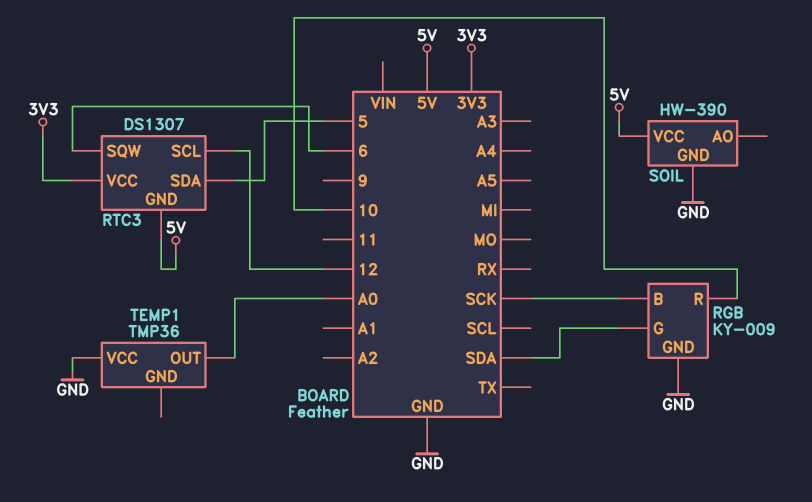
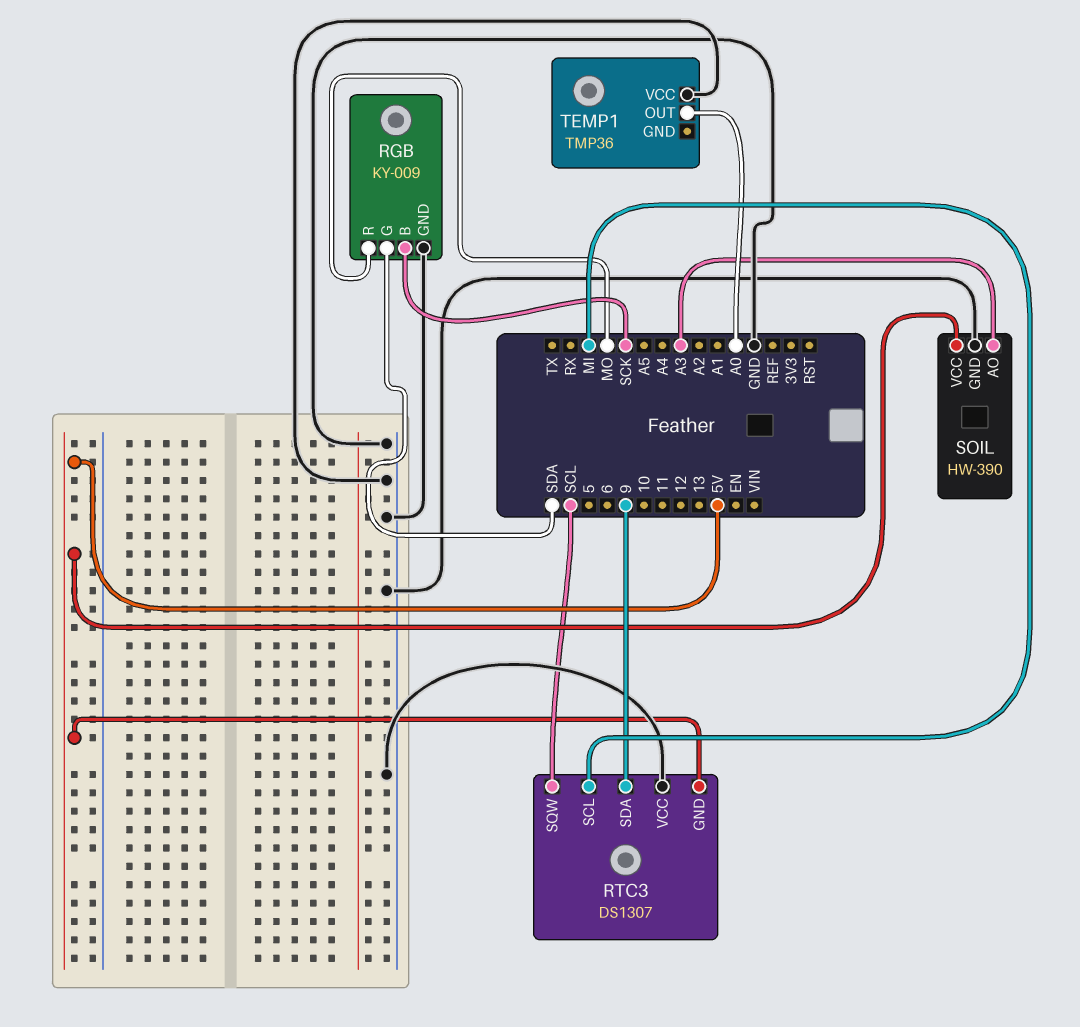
RGB pin R: 10 -> MO
RTC3 pin SCL: 12 -> MI
RTC3 pin SDA: 5 -> 9
RTC3 pin SQW: 6 -> SCL
RTC3 pin VCC: 3V3 -> GND
SOIL pin AO: none -> A3

